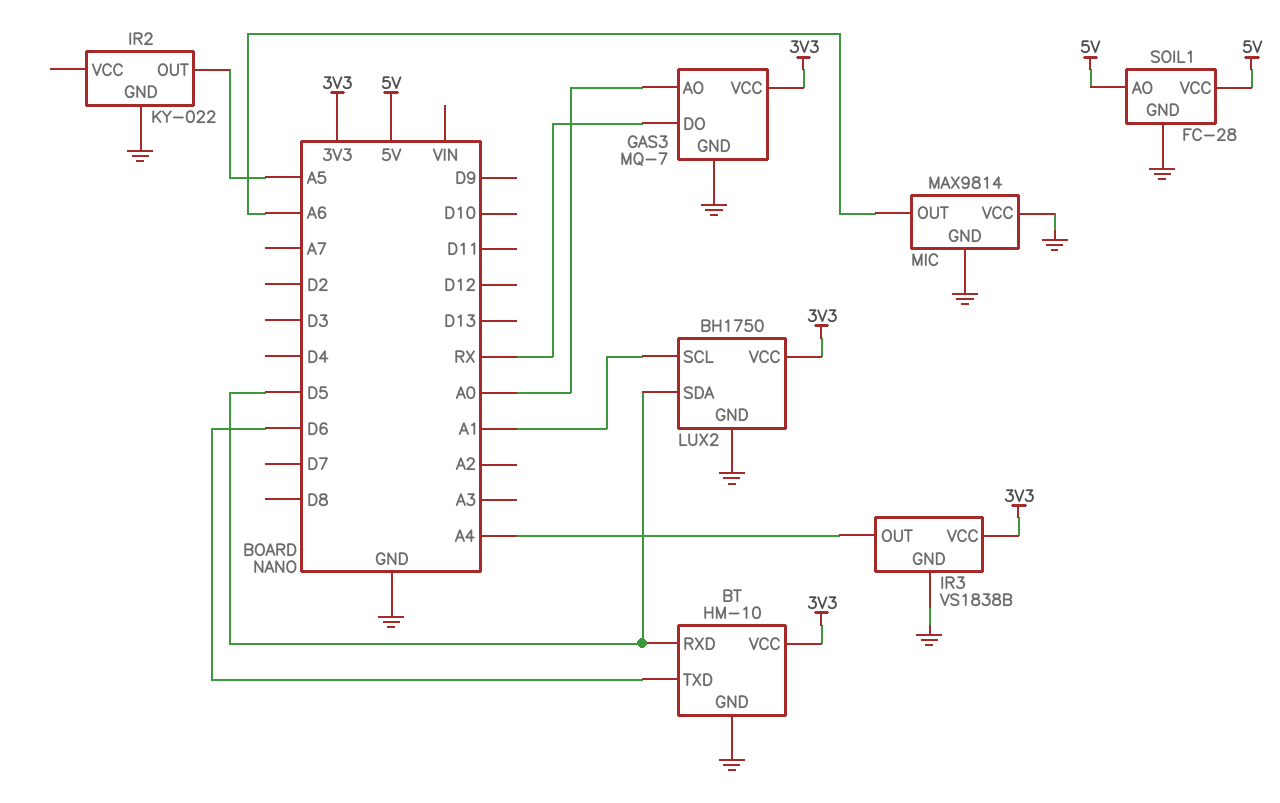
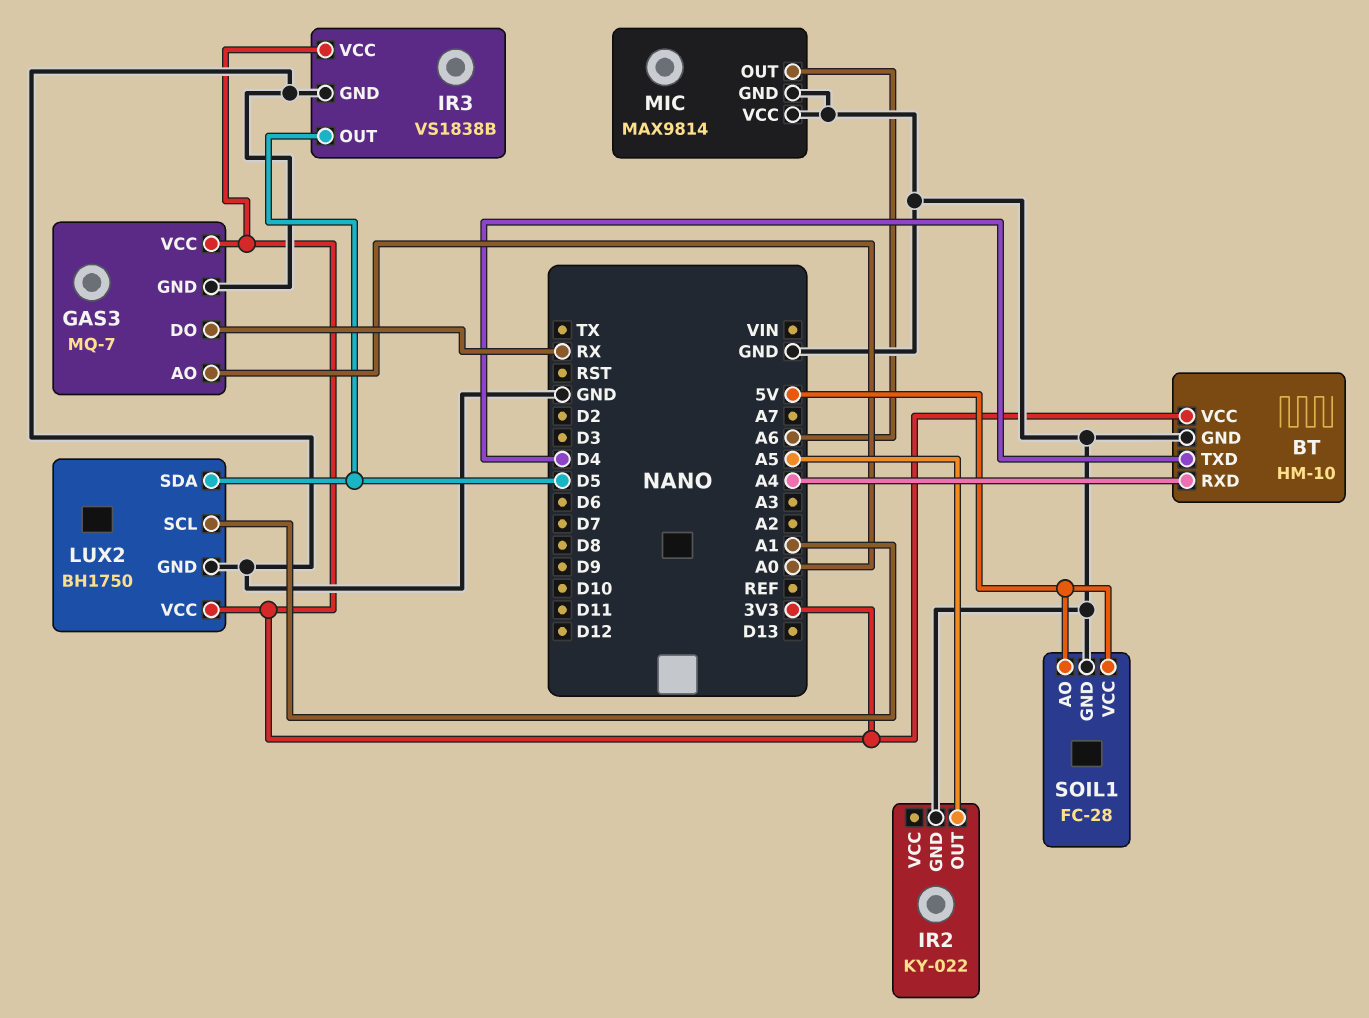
BT pin RXD: D5 -> A4
BT pin TXD: D6 -> D4
IR3 pin OUT: A4 -> D5

